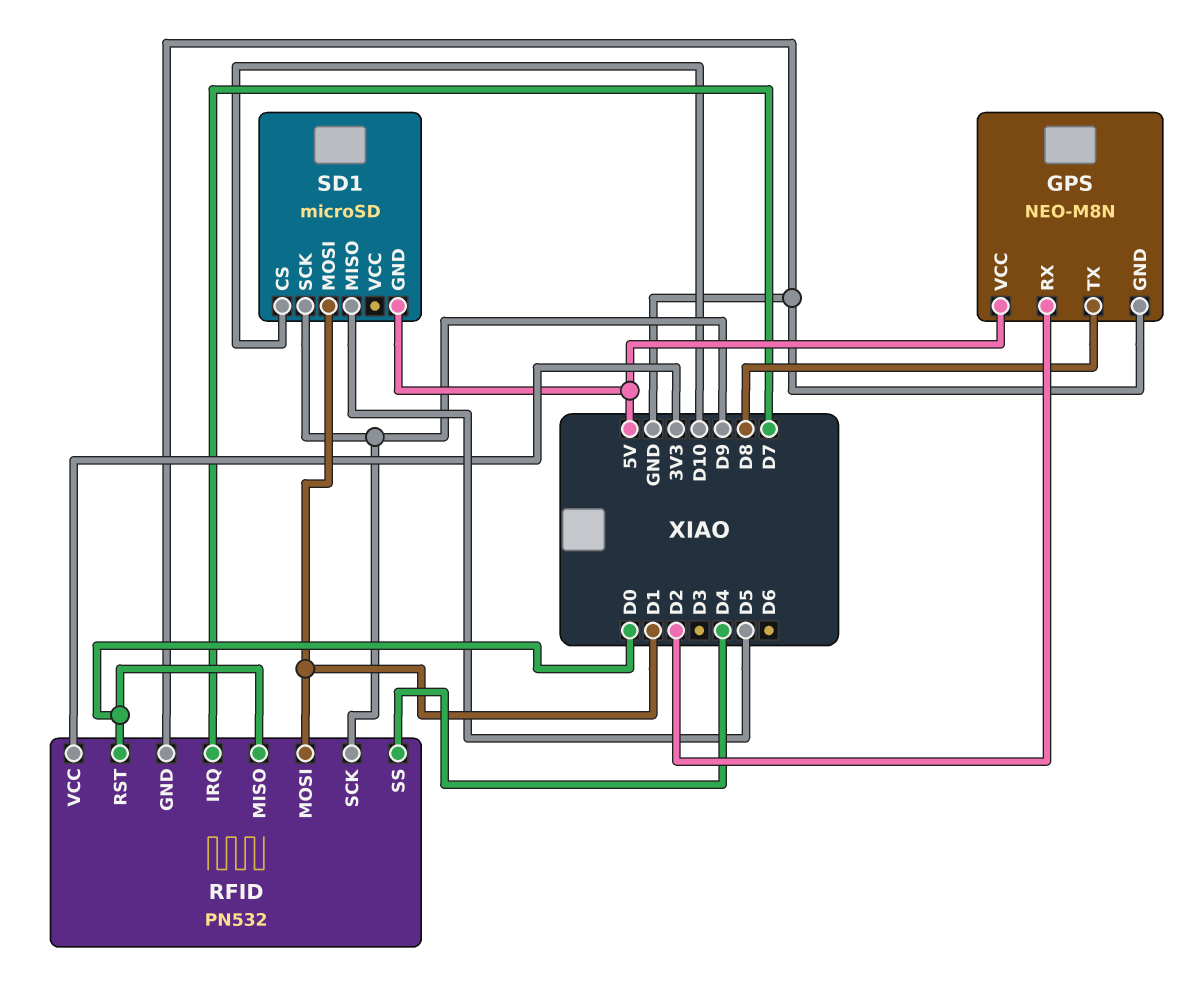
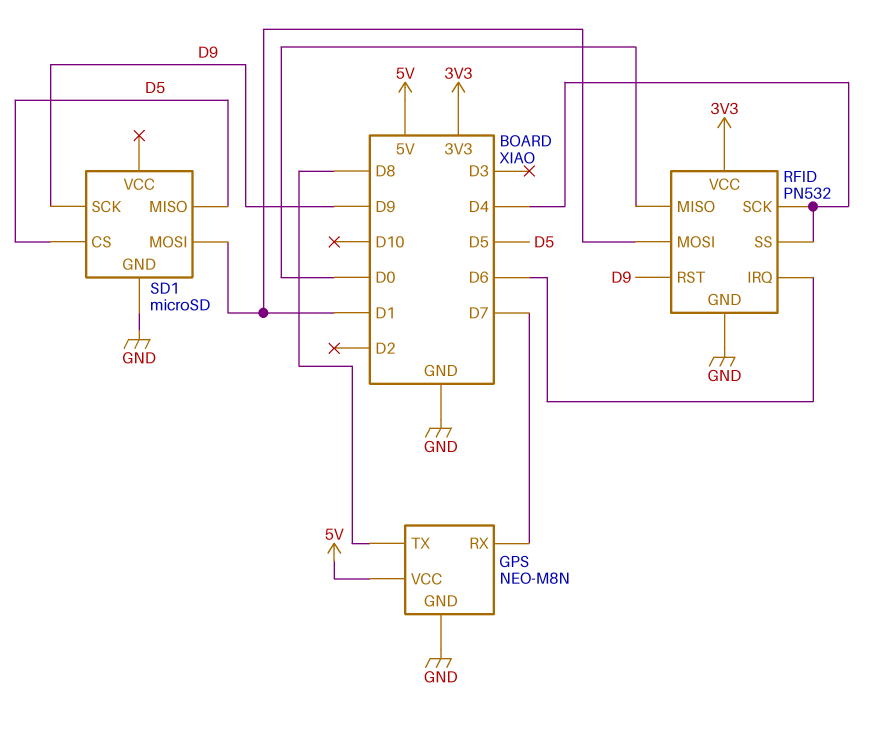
GPS pin RX: D2 -> D7
RFID pin IRQ: D7 -> D6
RFID pin RST: D0 -> D9
RFID pin SCK: D9 -> D4
SD1 pin CS: D10 -> D5
SD1 pin GND: 5V -> GND

